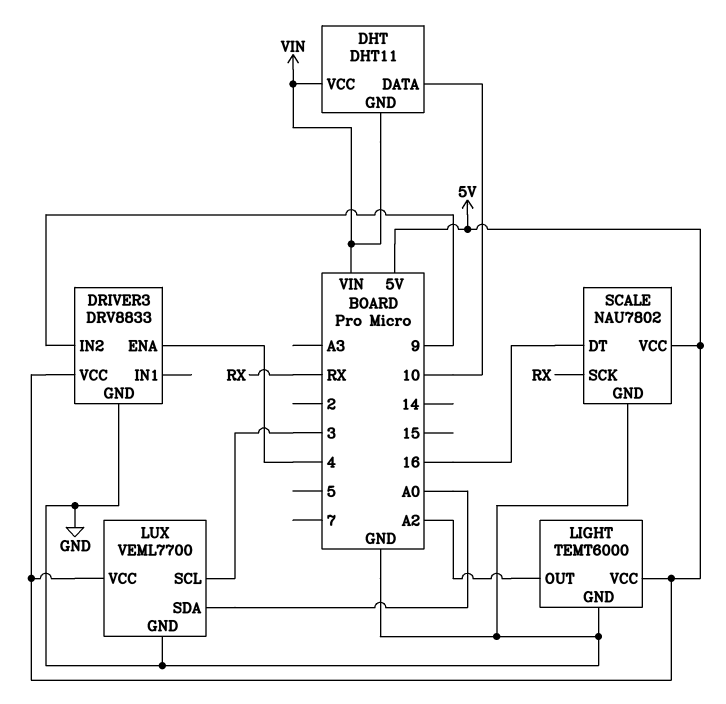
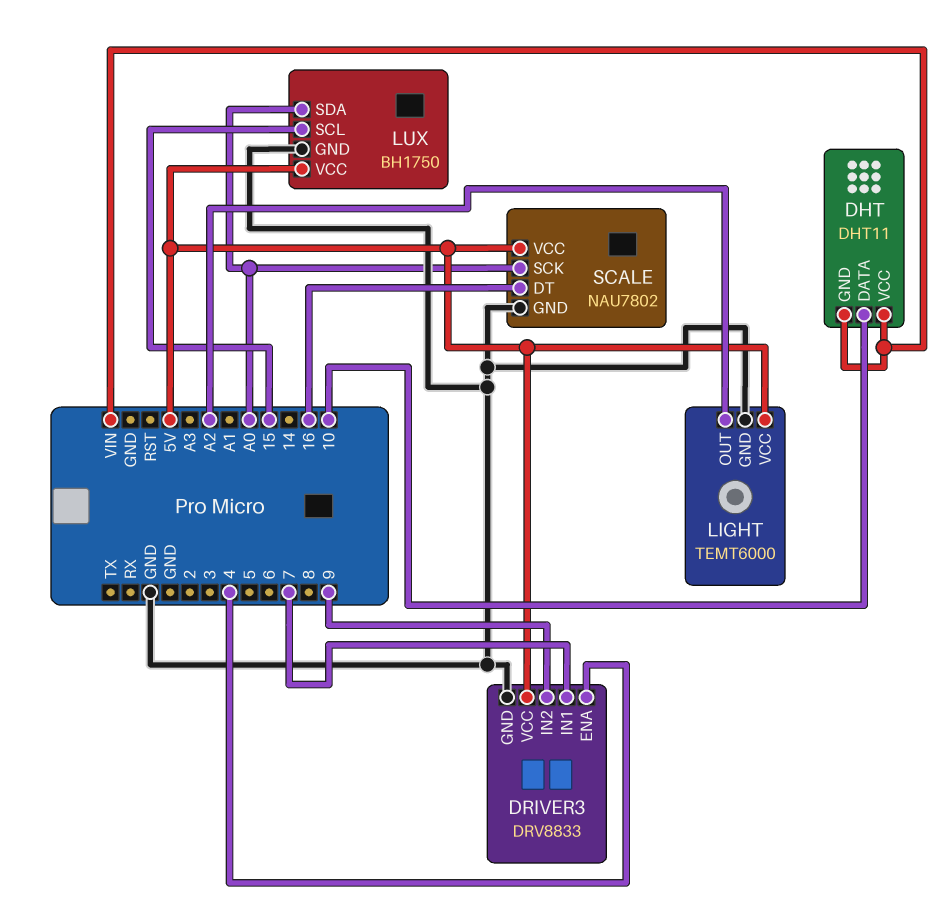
DRIVER3 pin IN1: none -> 7
LUX: VEML7700 -> BH1750
LUX pin SCL: 3 -> 15
SCALE pin SCK: RX -> A0

